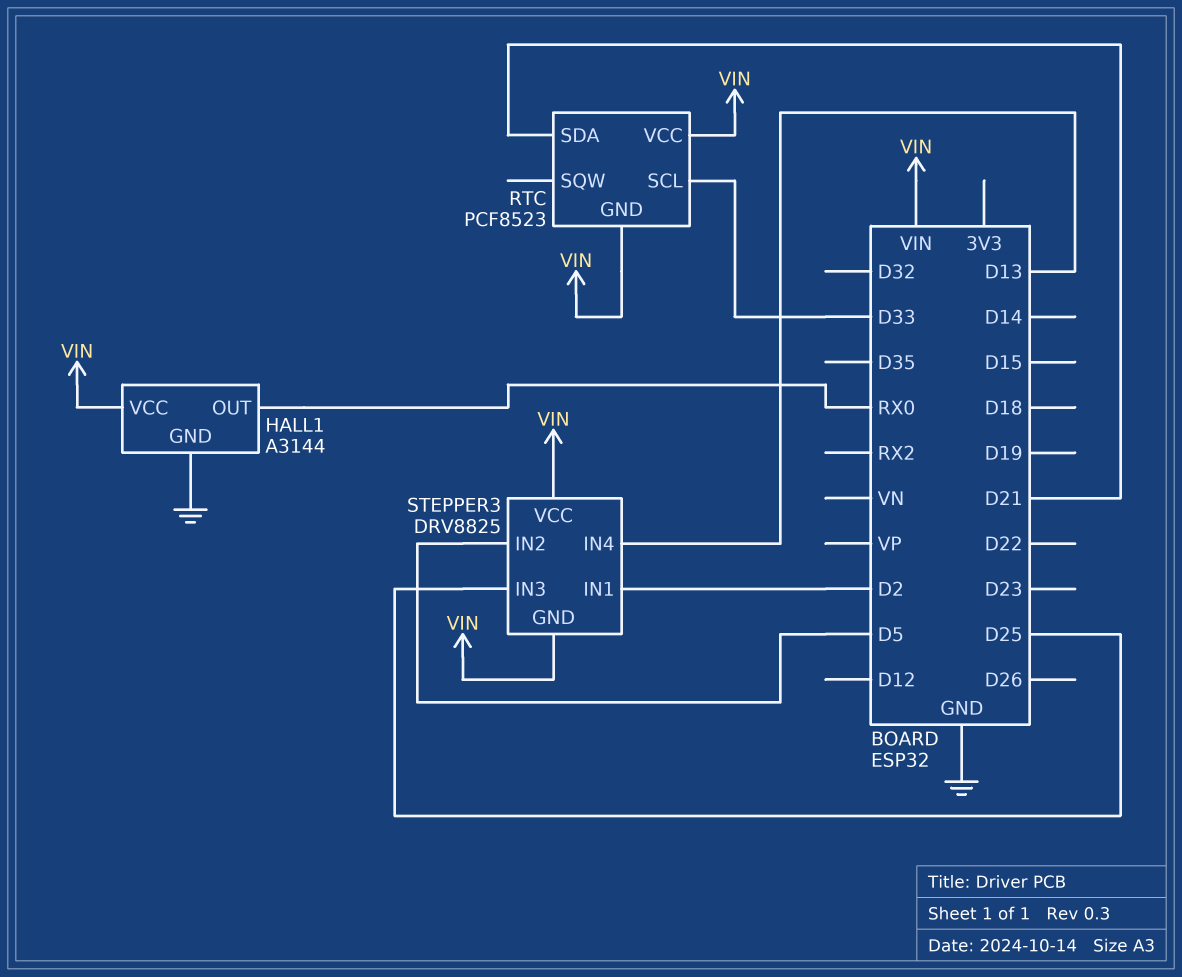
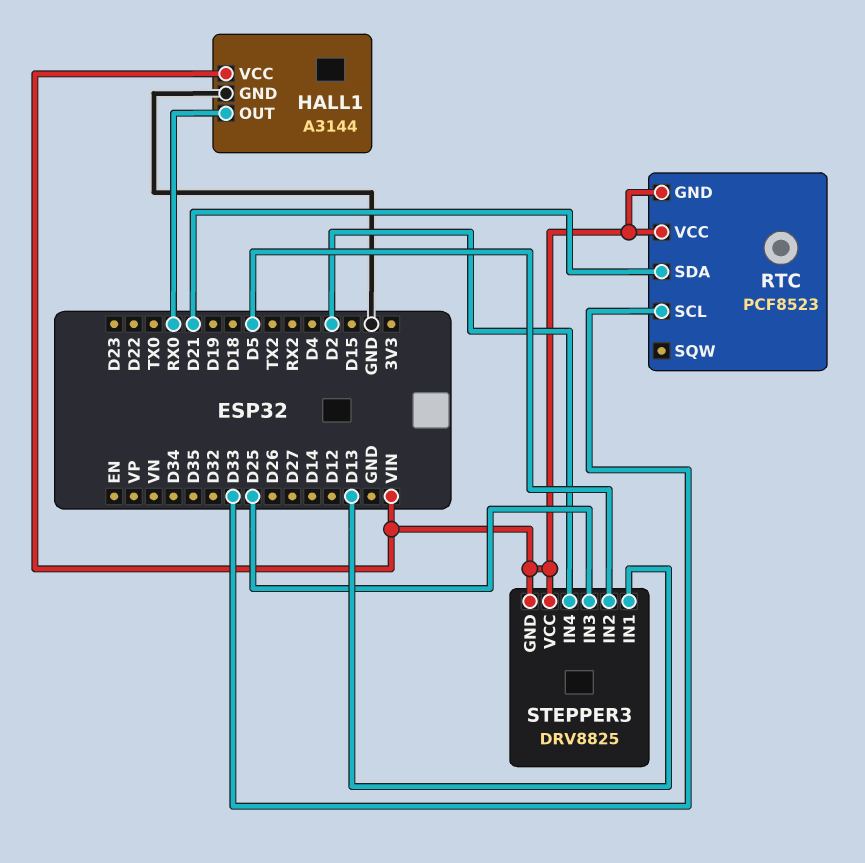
STEPPER3 pin IN1: D2 -> D13
STEPPER3 pin IN4: D13 -> D2

